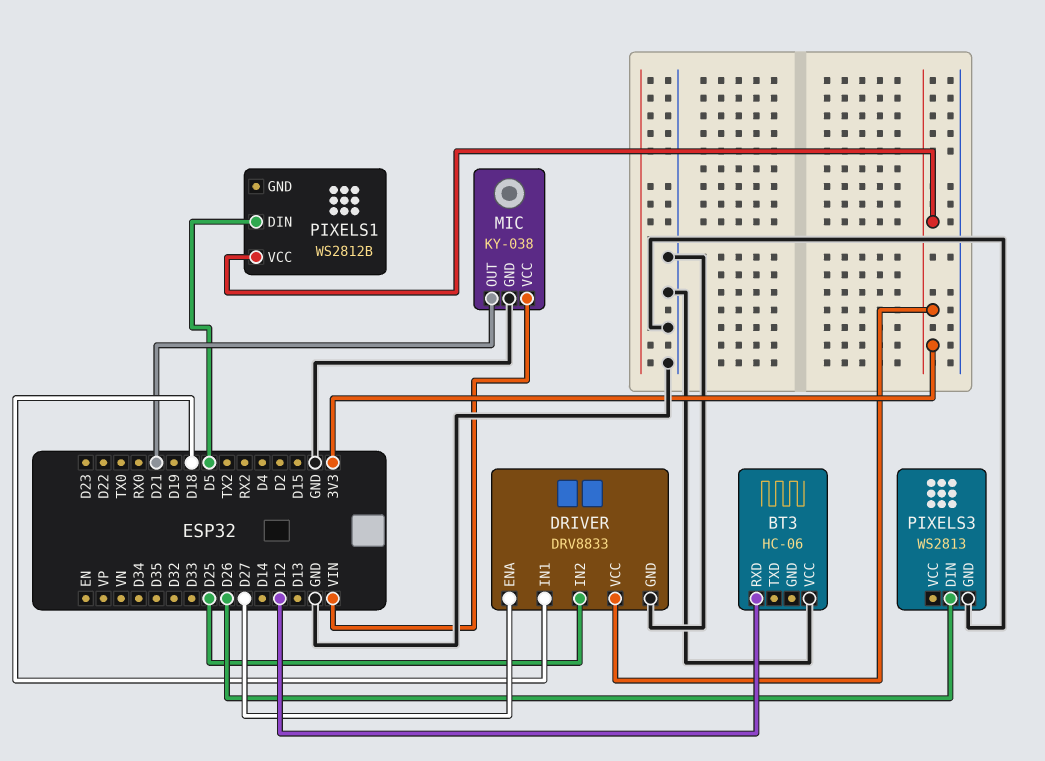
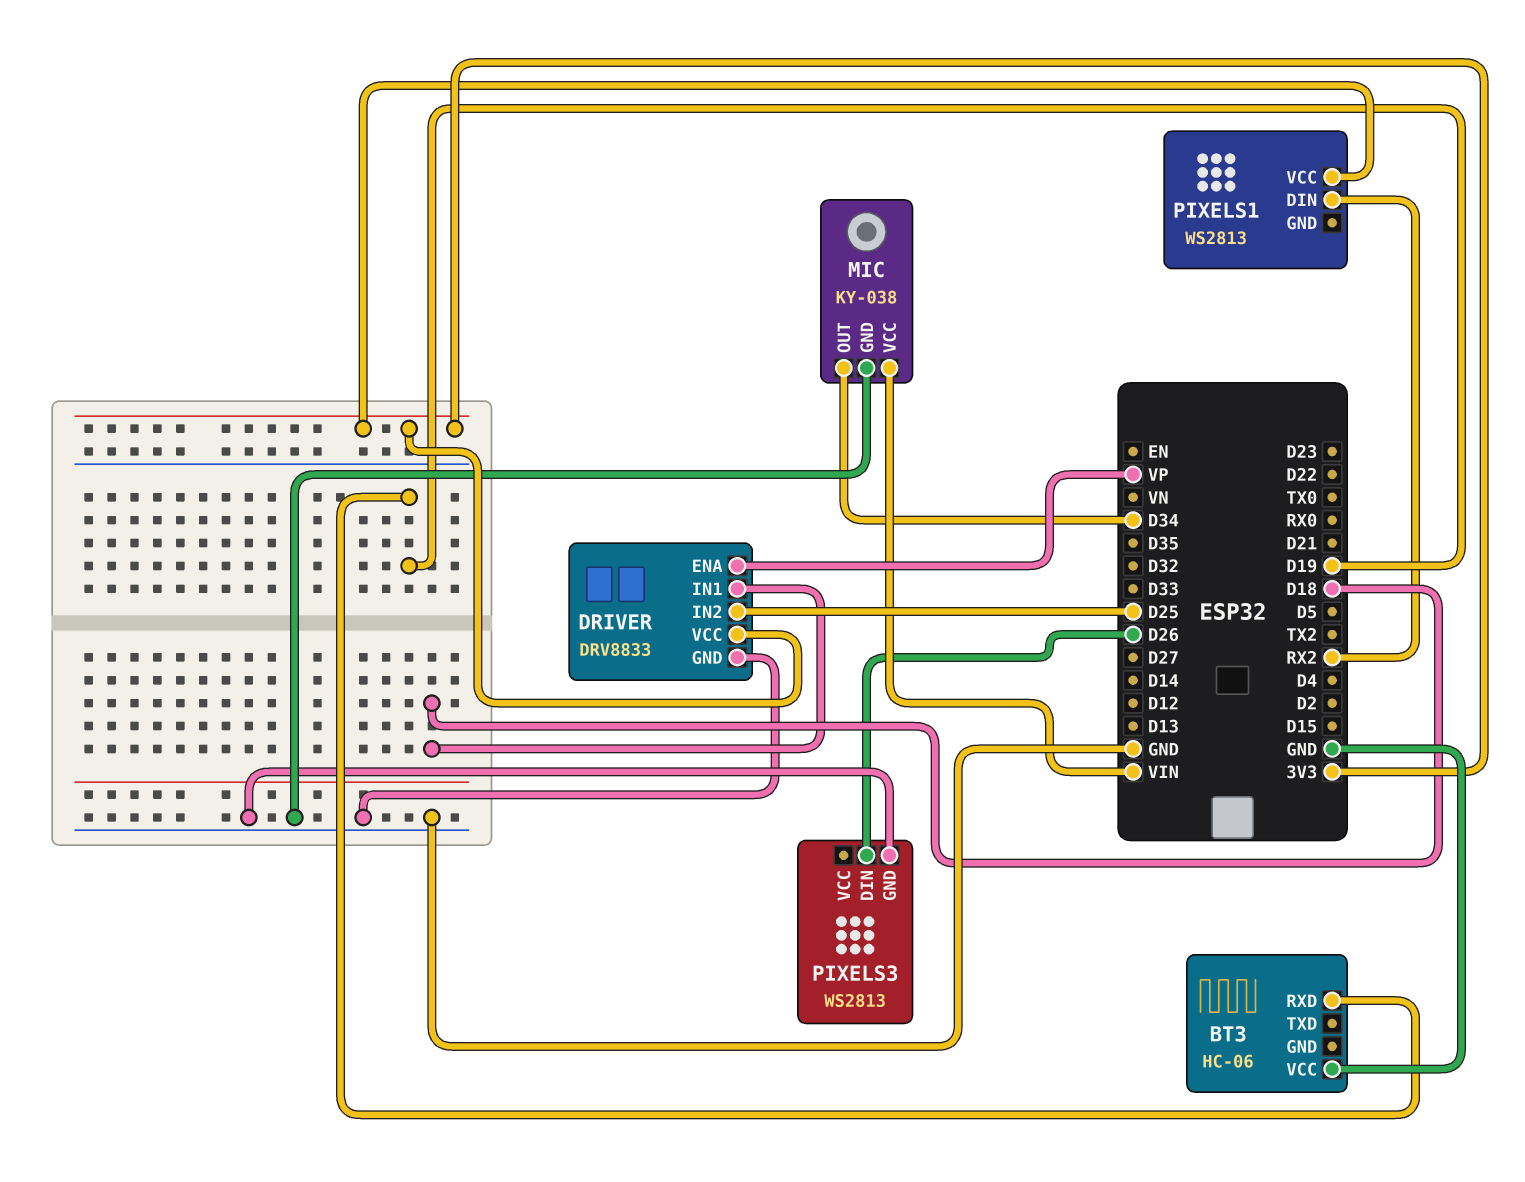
BT3 pin RXD: D12 -> D19
DRIVER pin ENA: D27 -> VP
MIC pin OUT: D21 -> D34
PIXELS1: WS2812B -> WS2813
PIXELS1 pin DIN: D5 -> RX2

